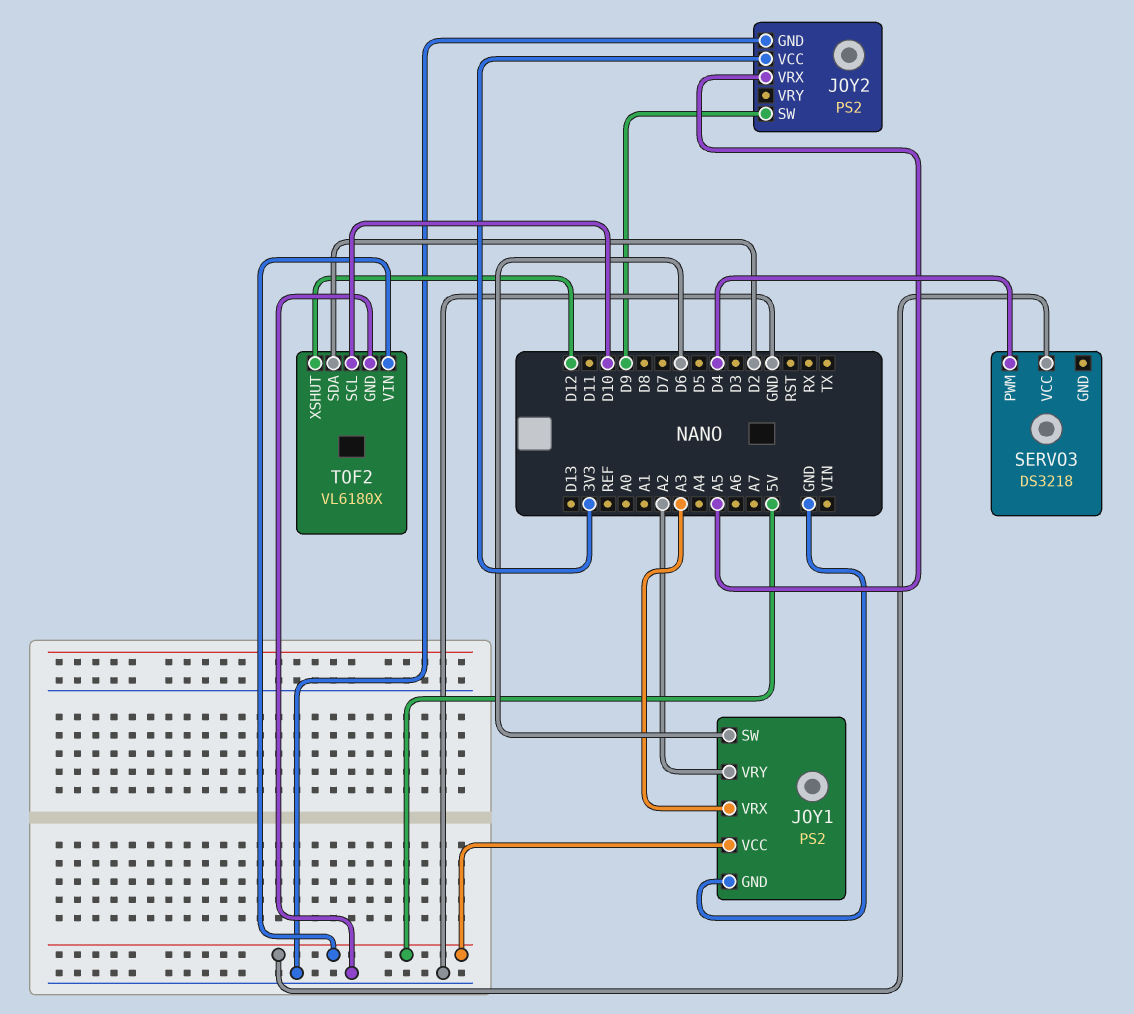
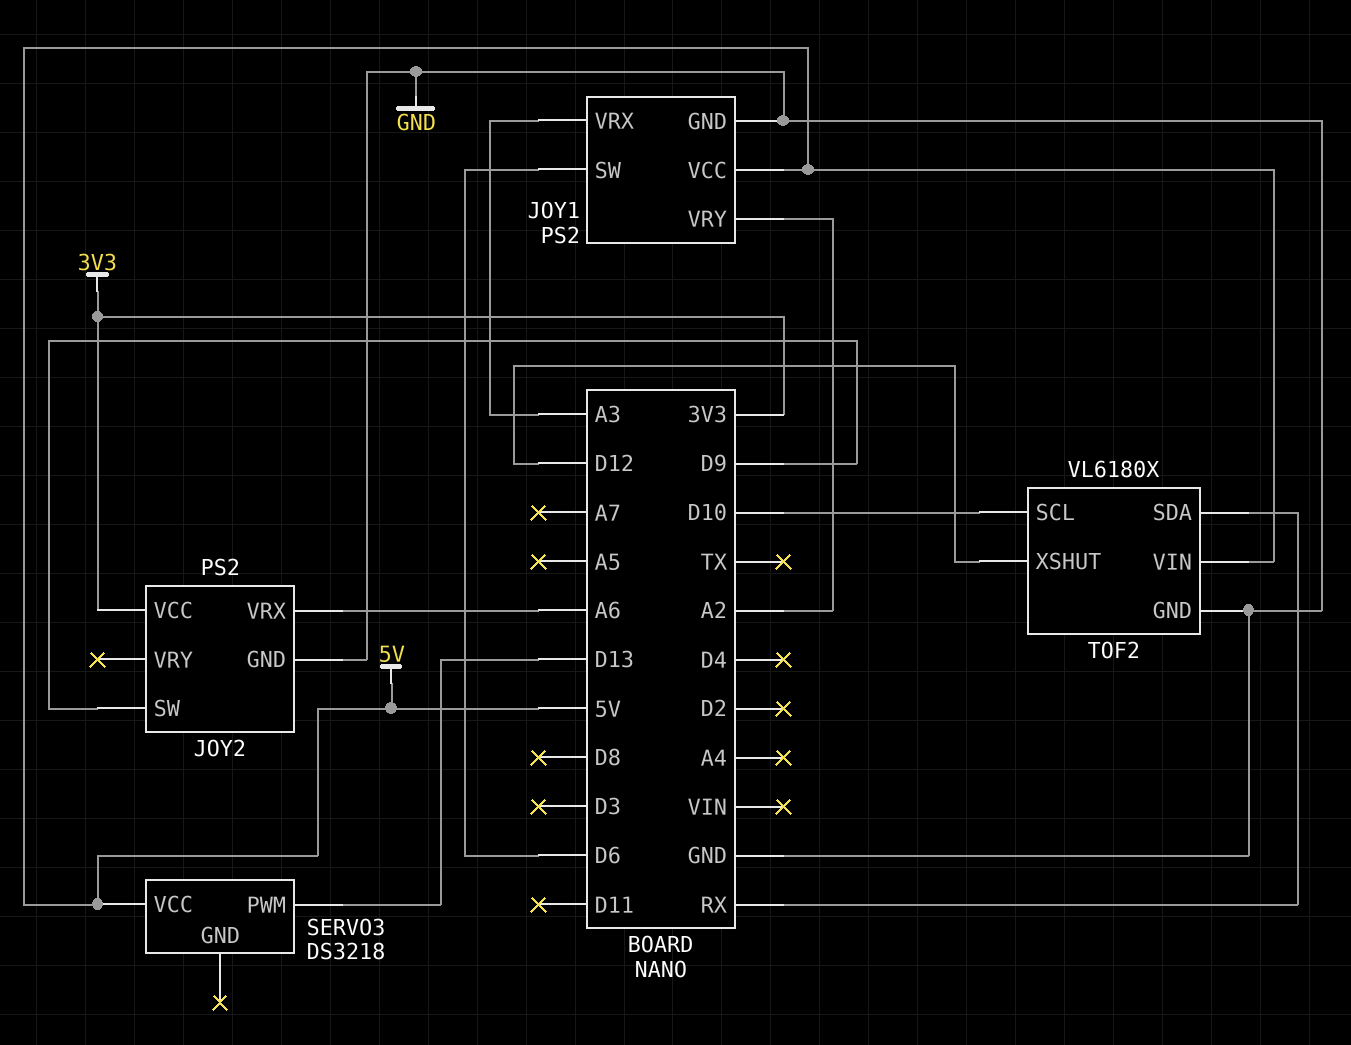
JOY2 pin VRX: A5 -> A6
SERVO3 pin PWM: D4 -> D13
TOF2 pin SDA: D2 -> RX

